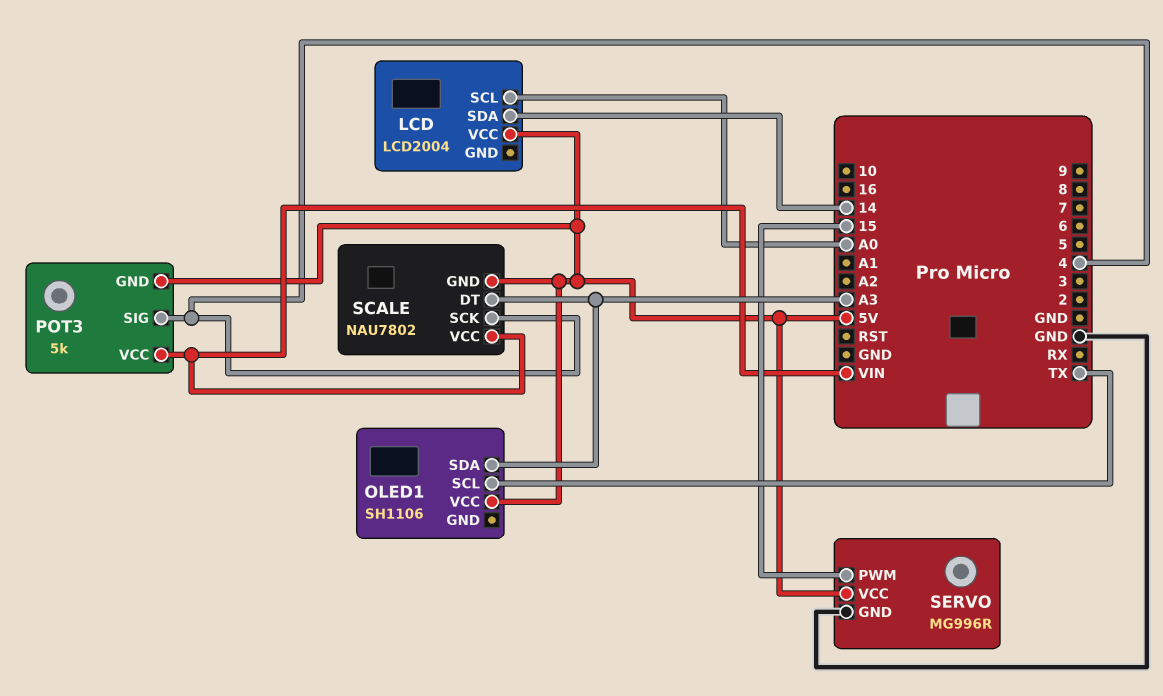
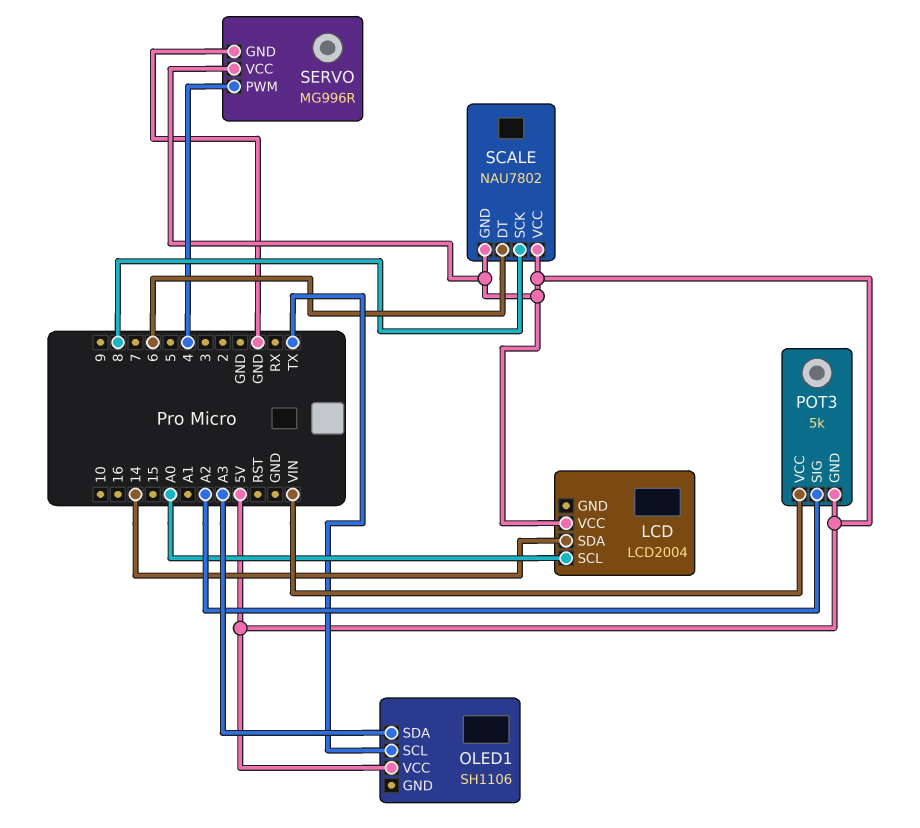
POT3 pin SIG: 4 -> A2
SCALE pin DT: A3 -> 6
SCALE pin SCK: 4 -> 8
SCALE pin VCC: VIN -> 5V
SERVO pin PWM: 15 -> 4

